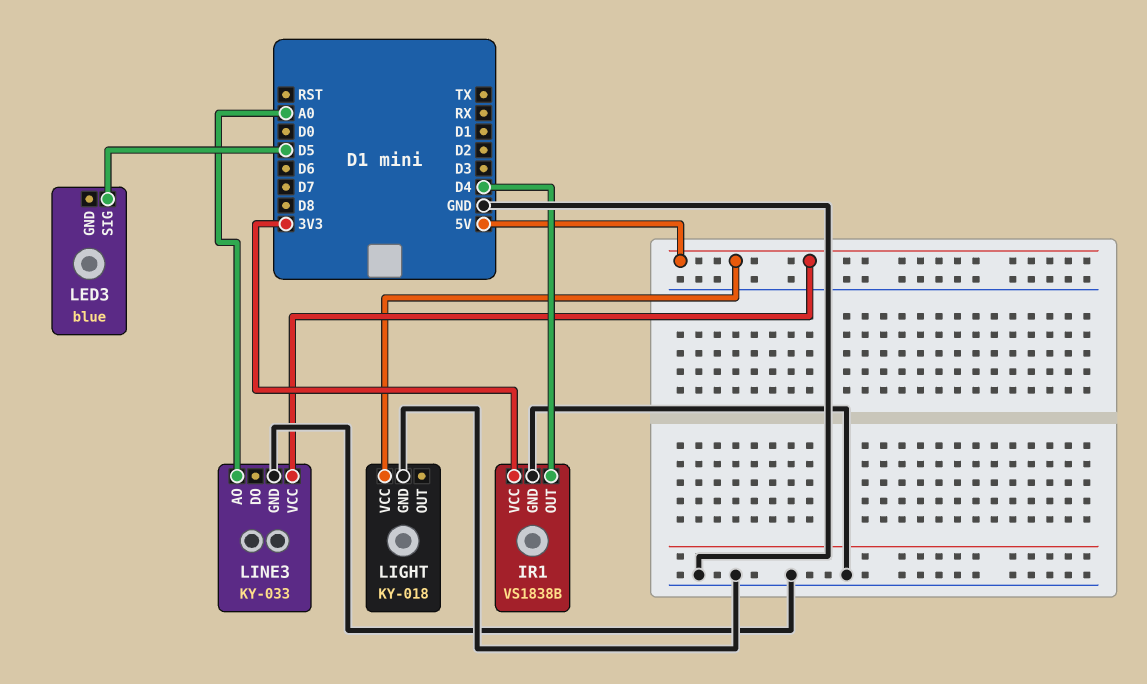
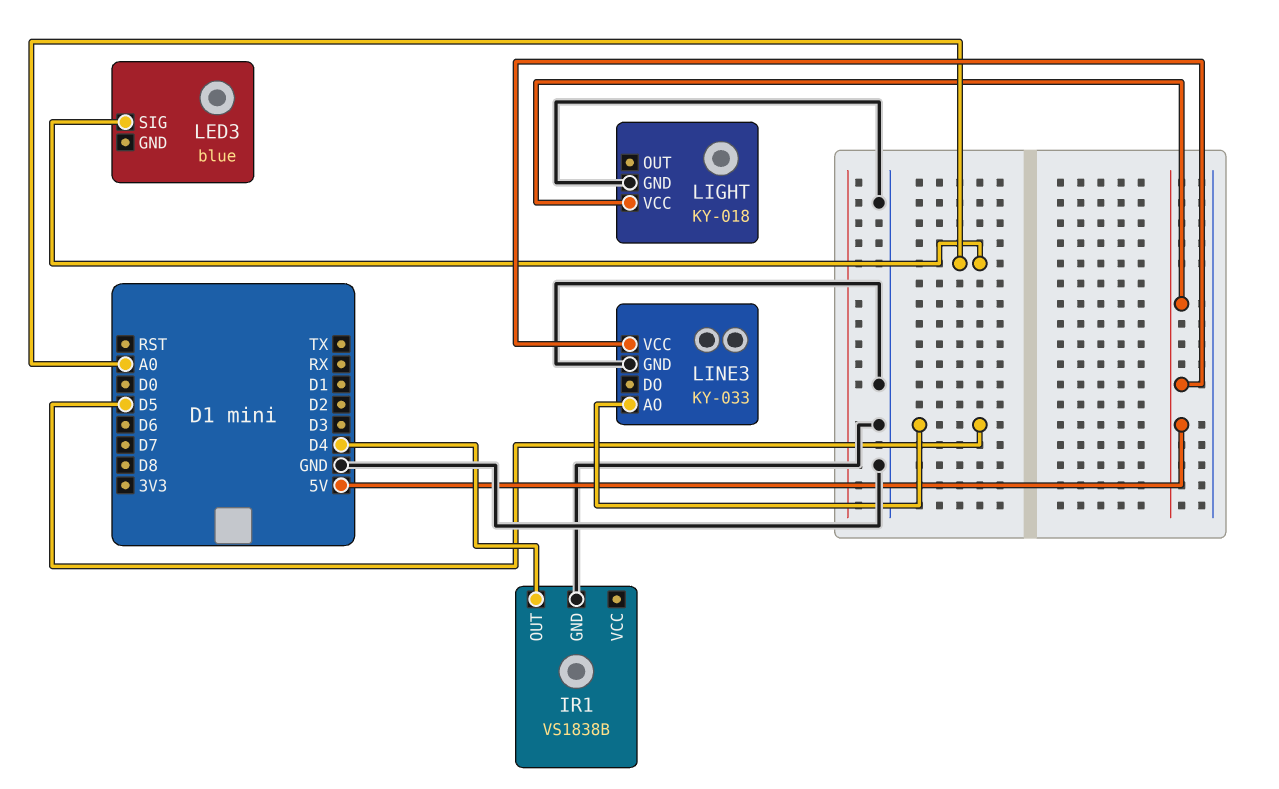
IR1 pin VCC: 3V3 -> none
LED3 pin SIG: D5 -> A0
LINE3 pin AO: A0 -> D5

